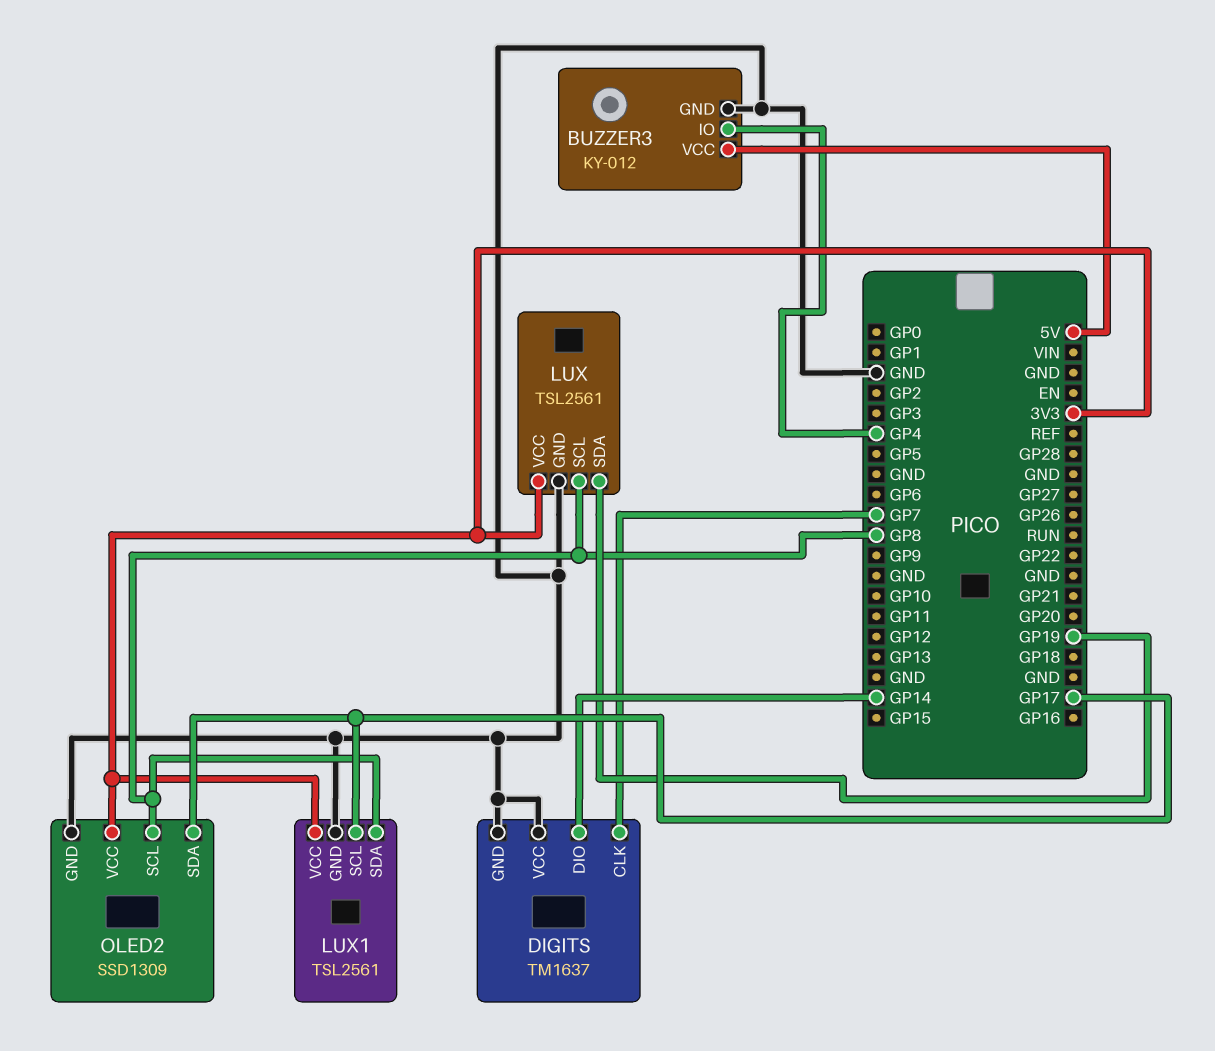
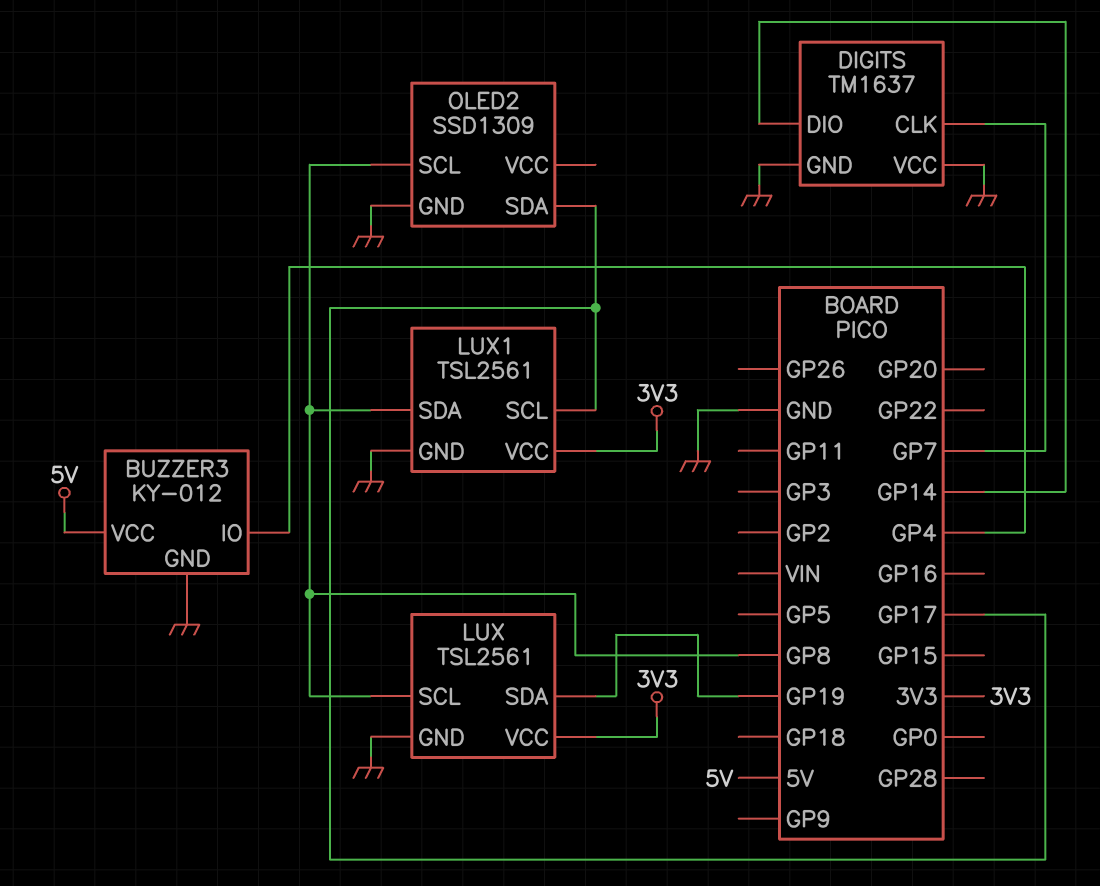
OLED2 pin VCC: 3V3 -> none

